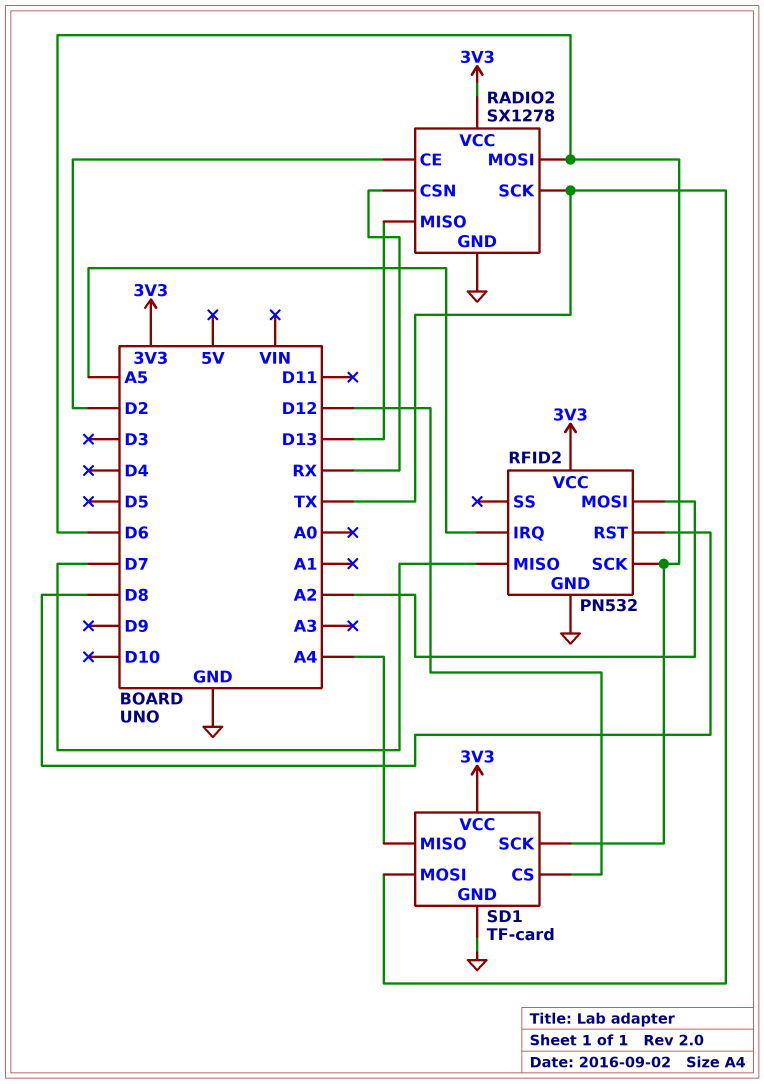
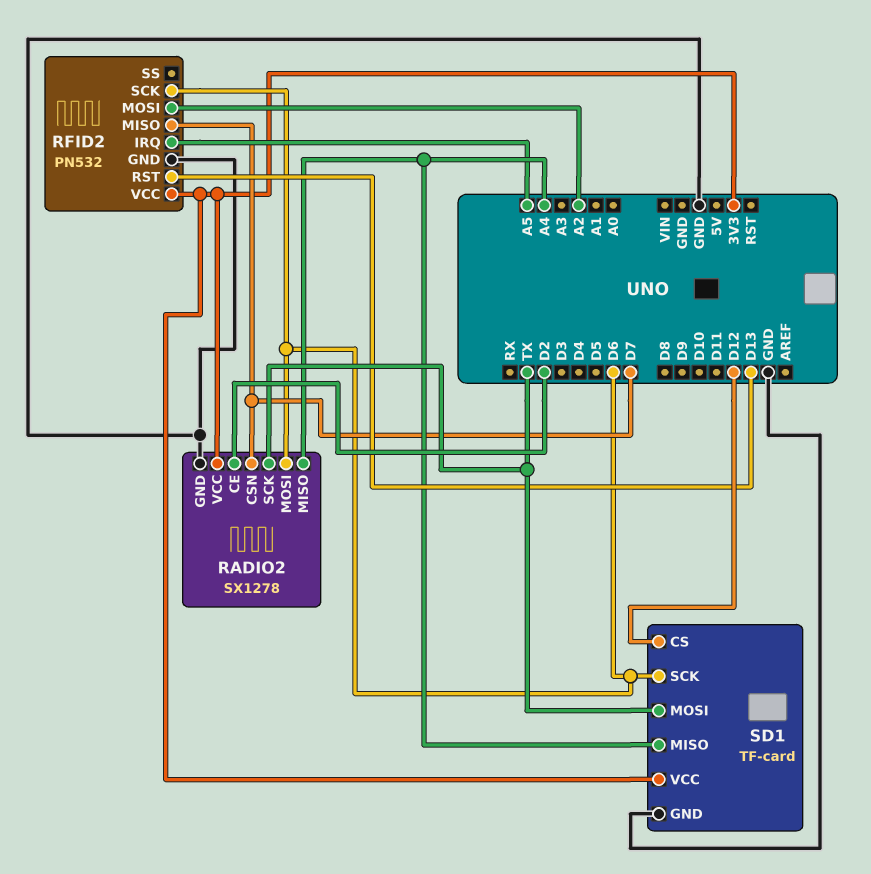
RADIO2 pin CSN: RX -> D7
RADIO2 pin MISO: D13 -> A4
RFID2 pin RST: D8 -> D13

